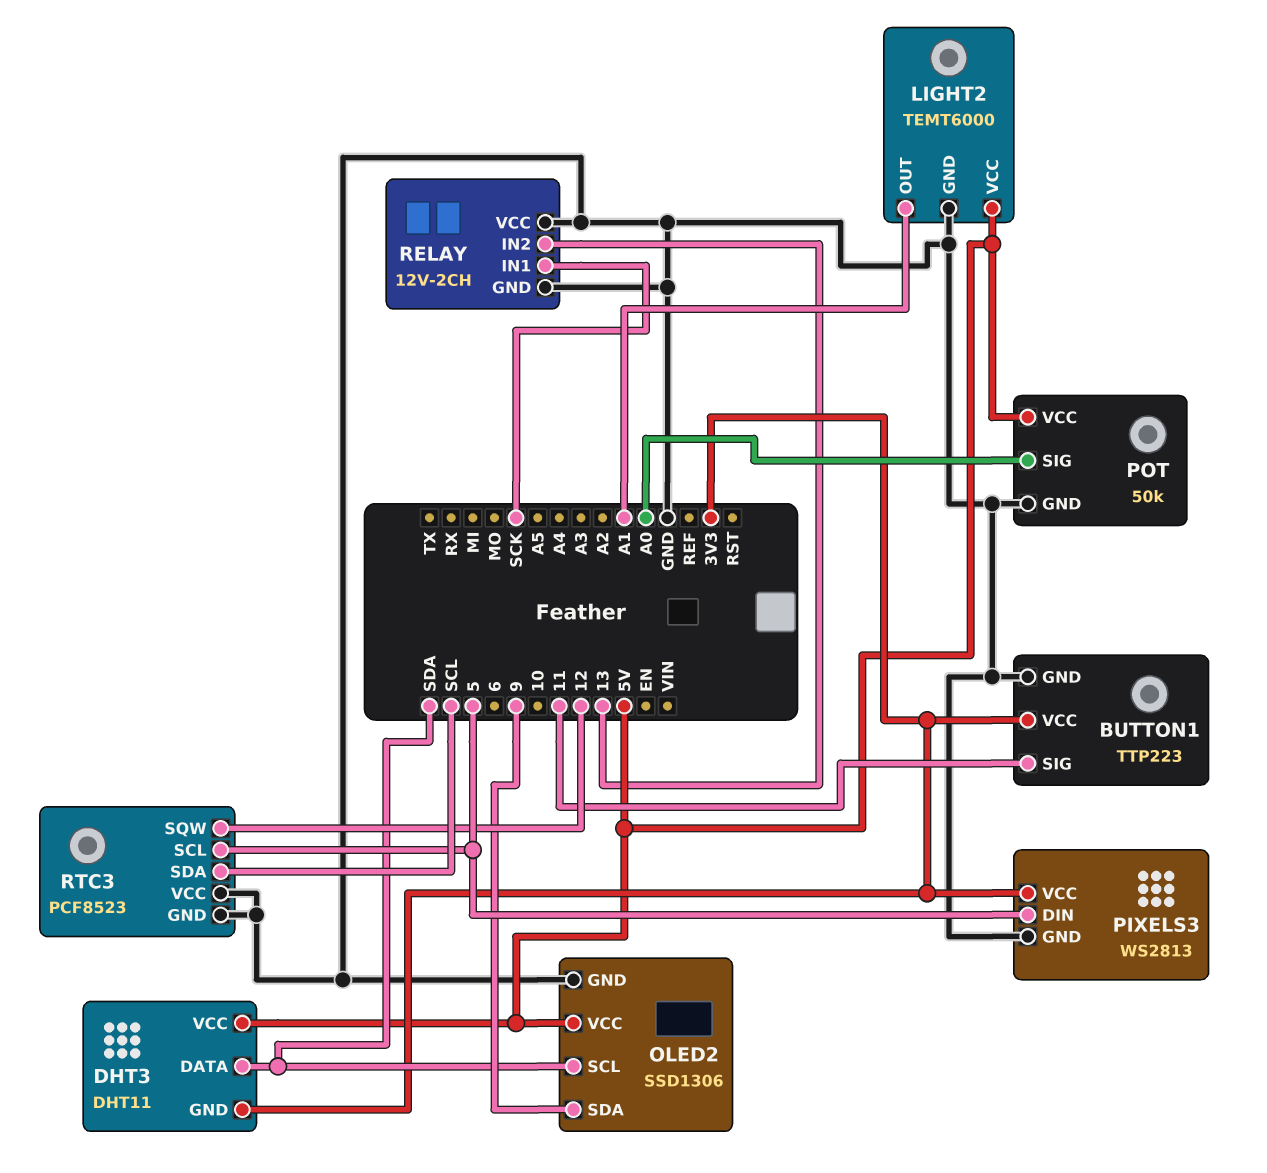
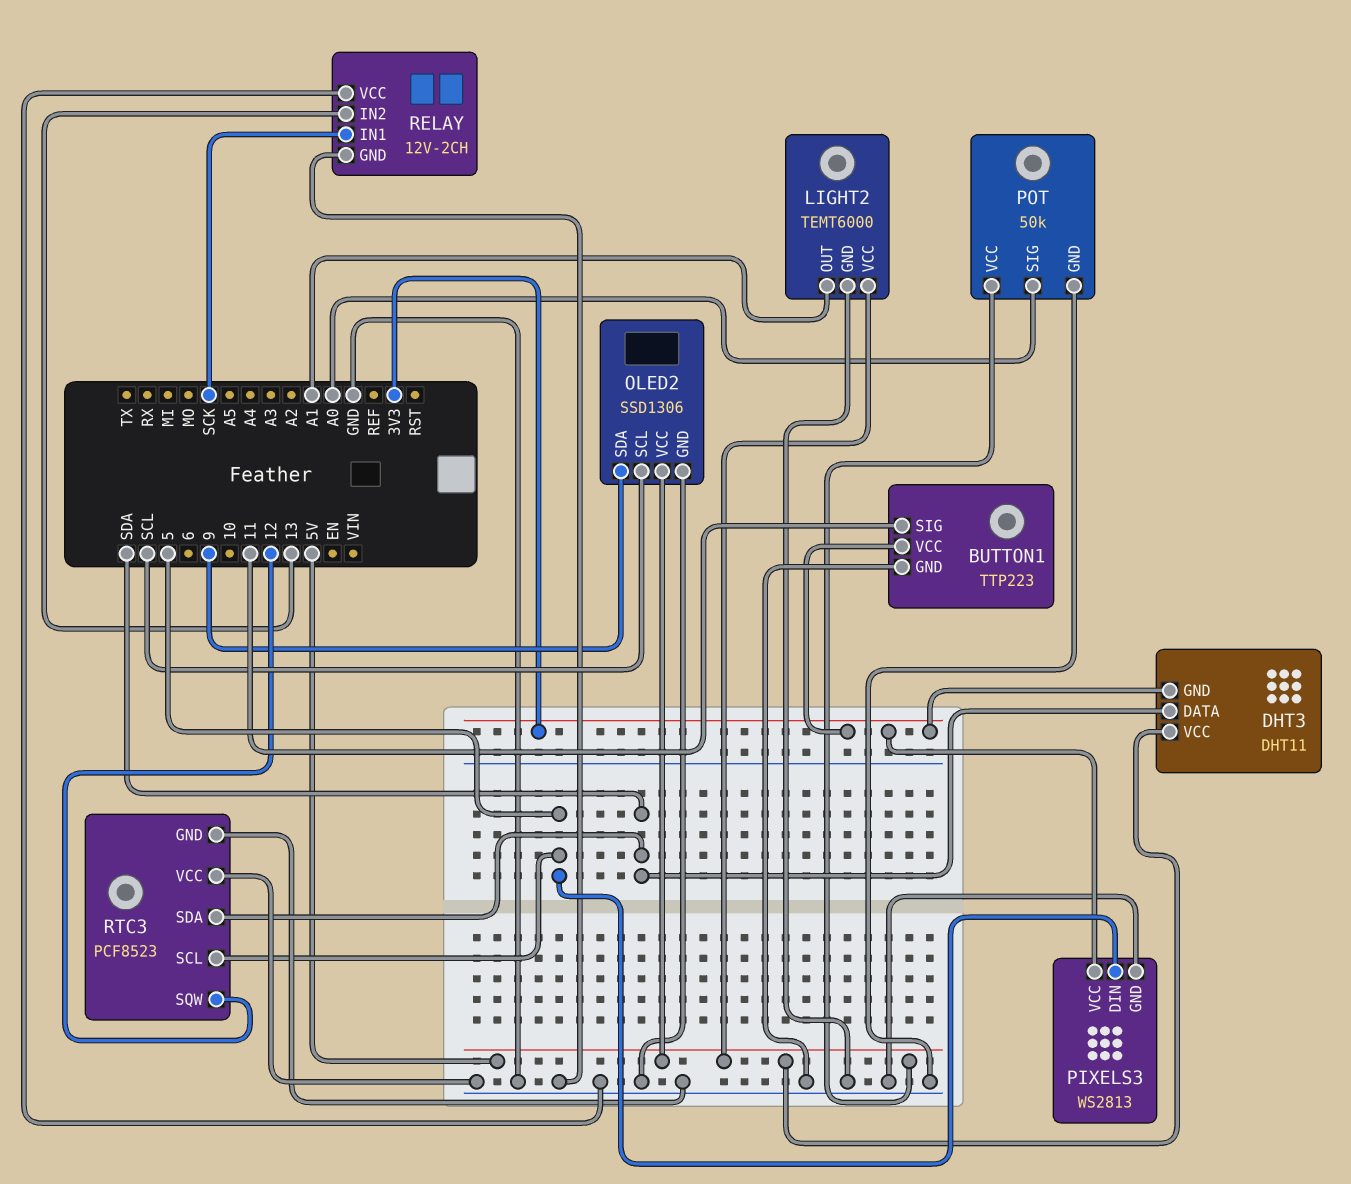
OLED2 pin SCL: SDA -> SCL
RTC3 pin SDA: SCL -> SDA

